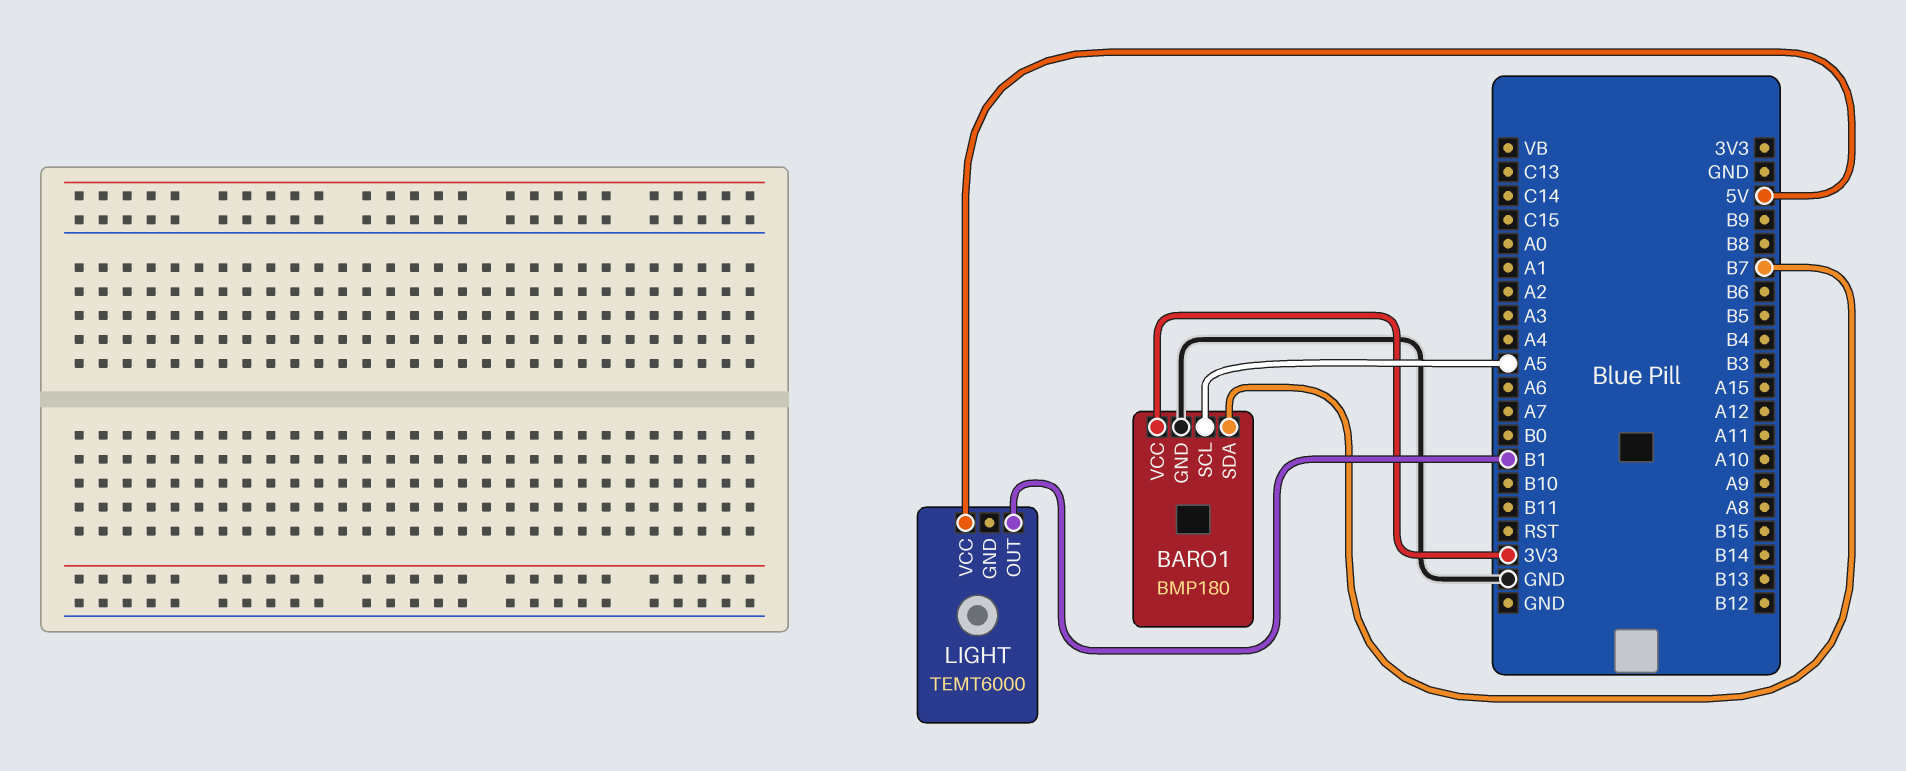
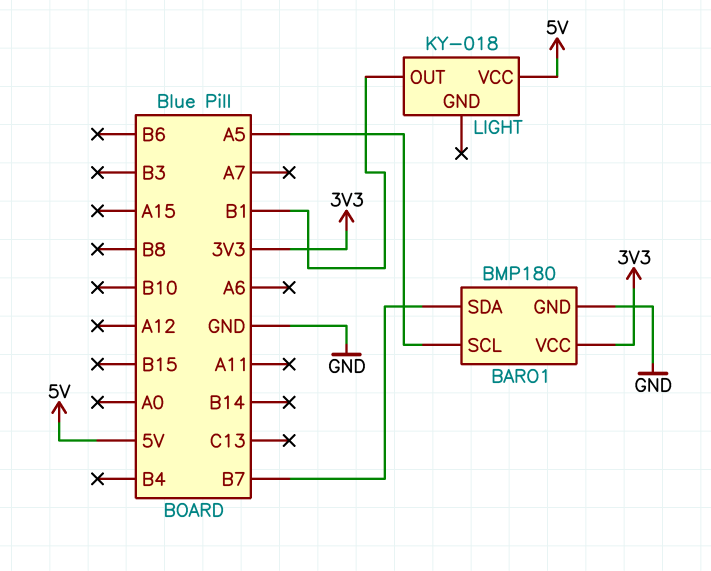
LIGHT: TEMT6000 -> KY-018

